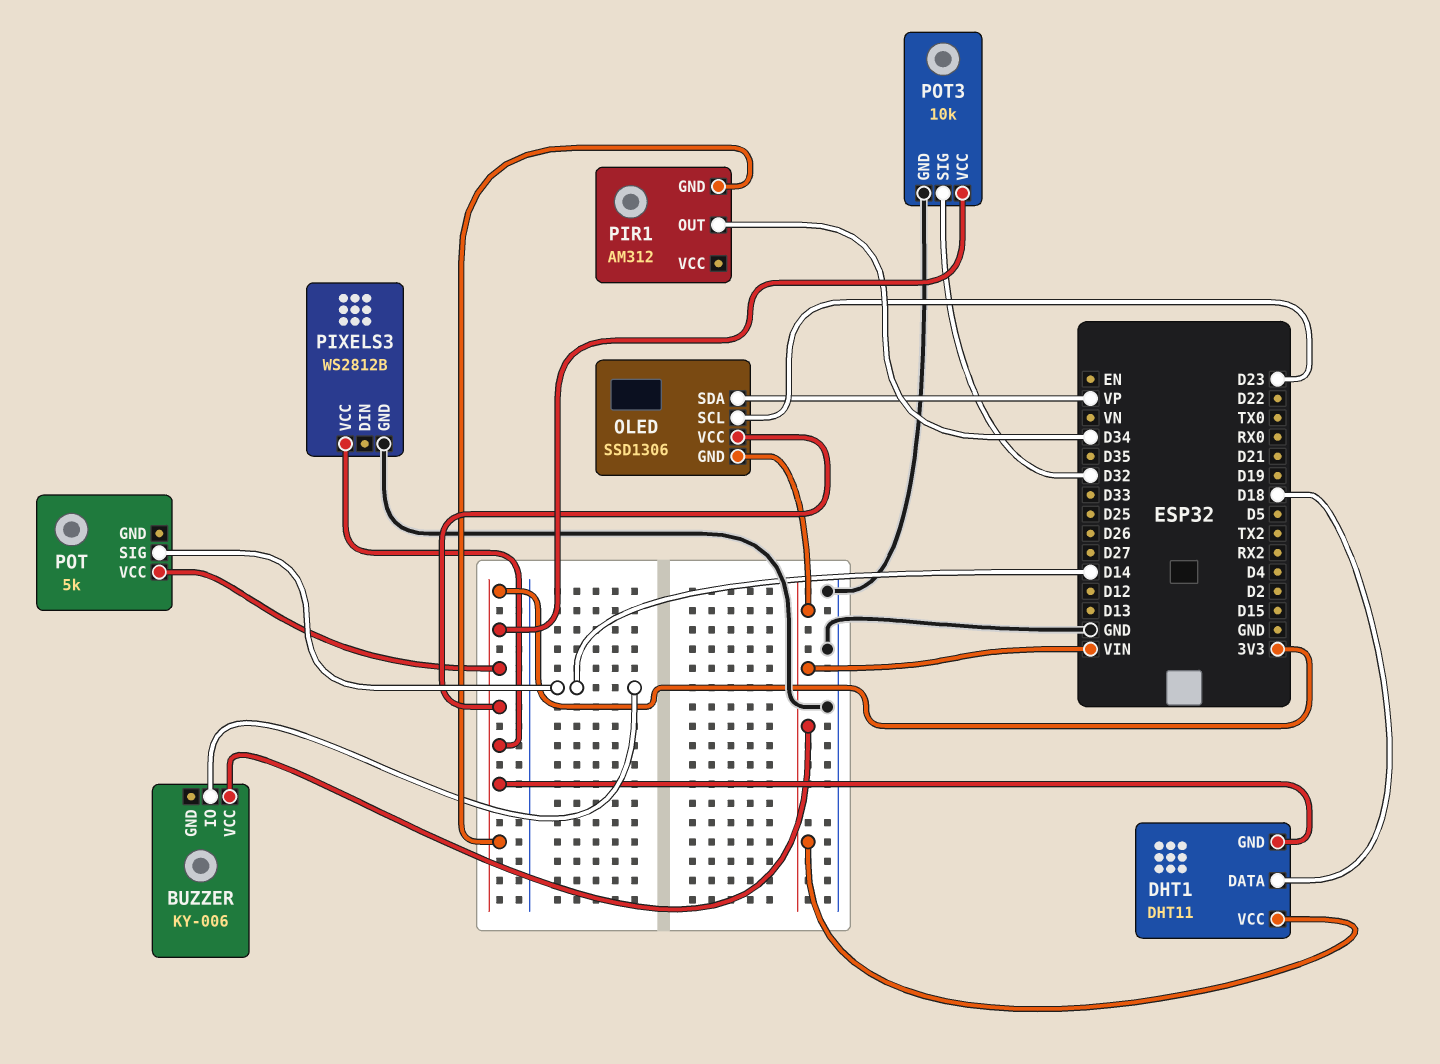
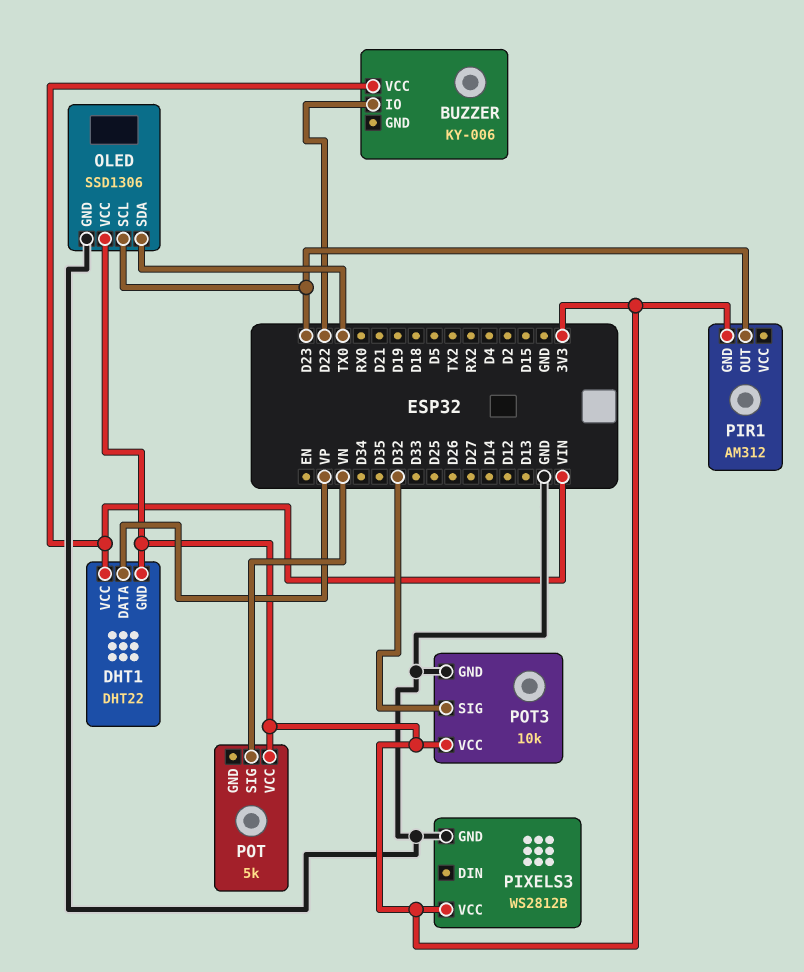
BUZZER pin IO: D14 -> D22
DHT1: DHT11 -> DHT22
DHT1 pin DATA: D18 -> VP
OLED pin GND: VIN -> GND
OLED pin SDA: VP -> TX0
PIR1 pin OUT: D34 -> D23
POT pin SIG: D14 -> VN

